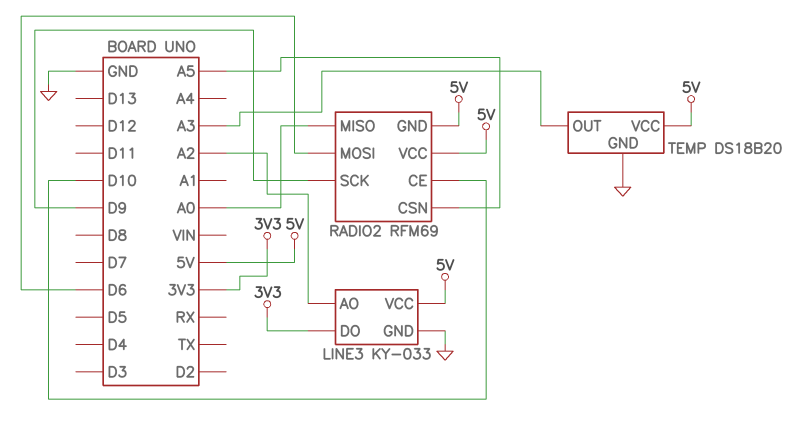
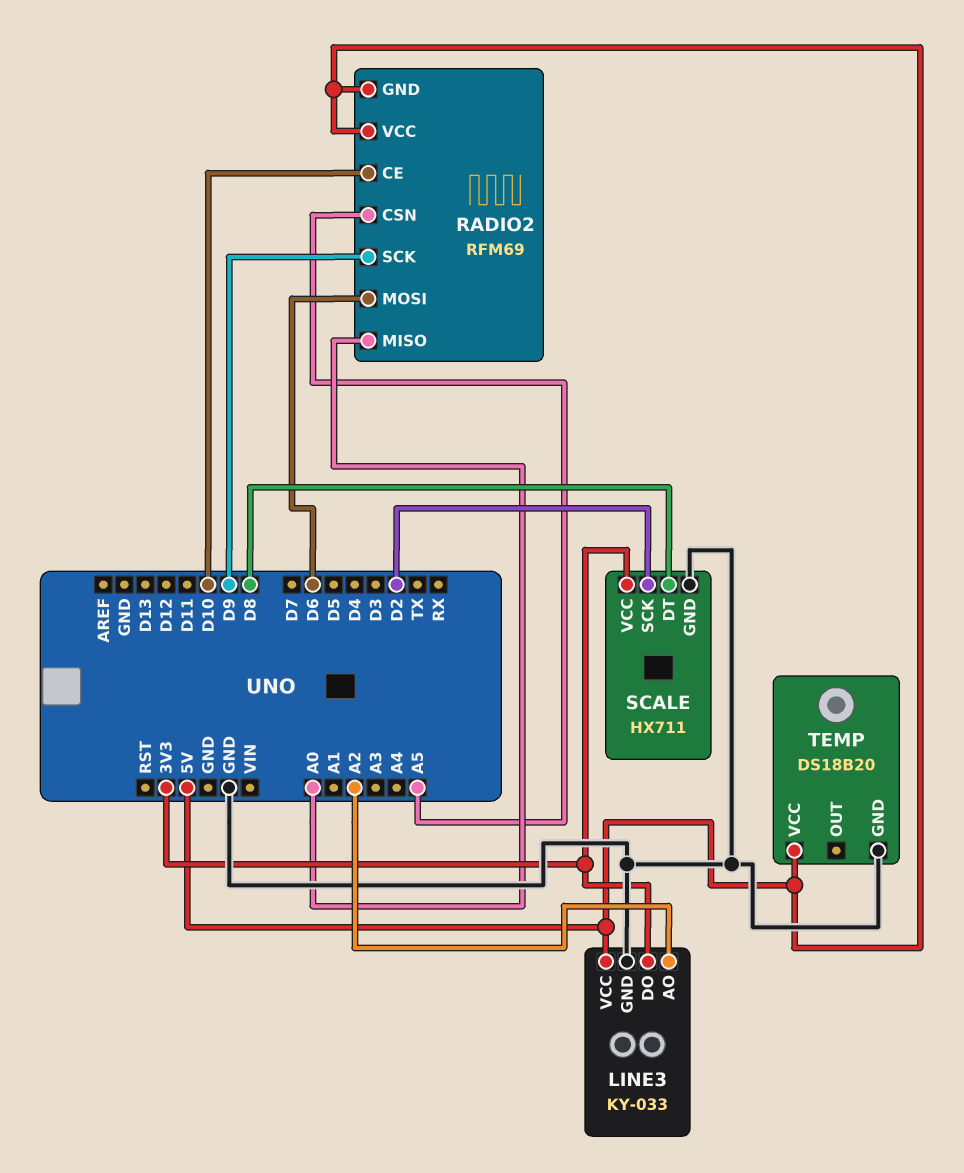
SCALE: none -> HX711
SCALE pin DT: none -> D8
SCALE pin GND: none -> GND
SCALE pin SCK: none -> D2
SCALE pin VCC: none -> 3V3
TEMP pin OUT: A3 -> none

